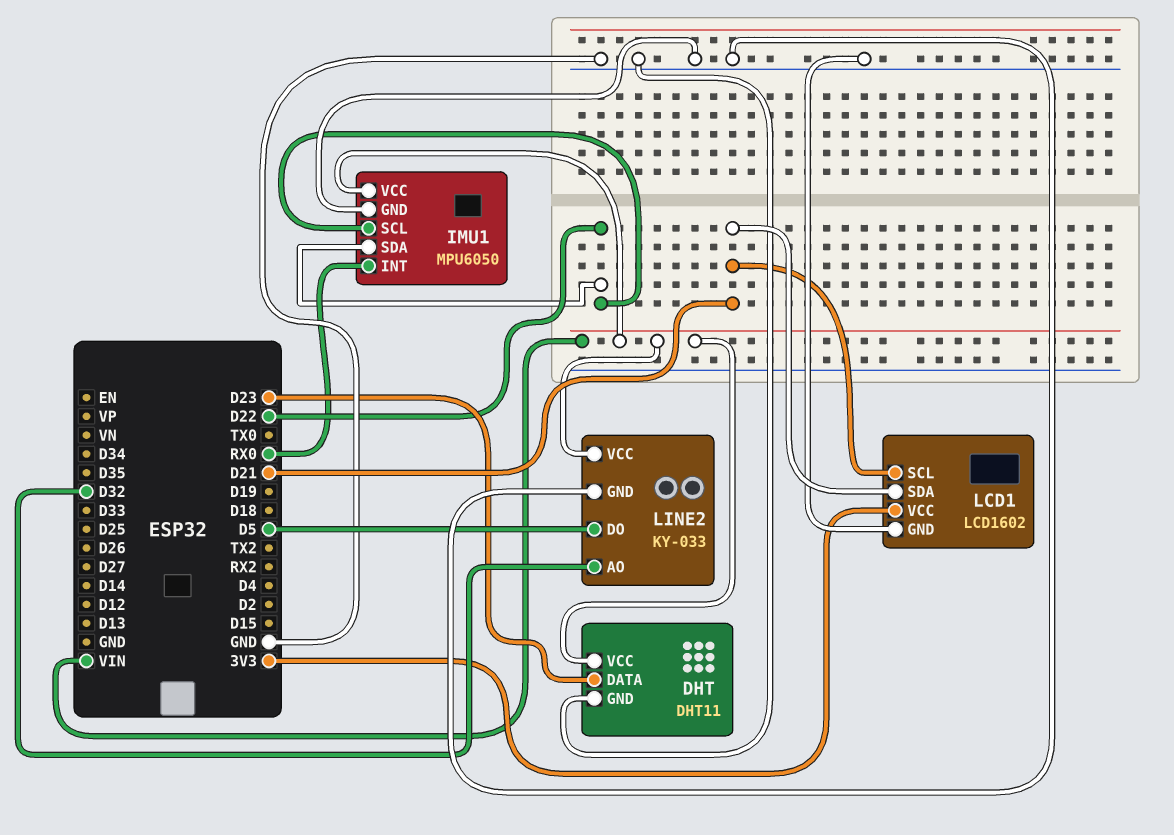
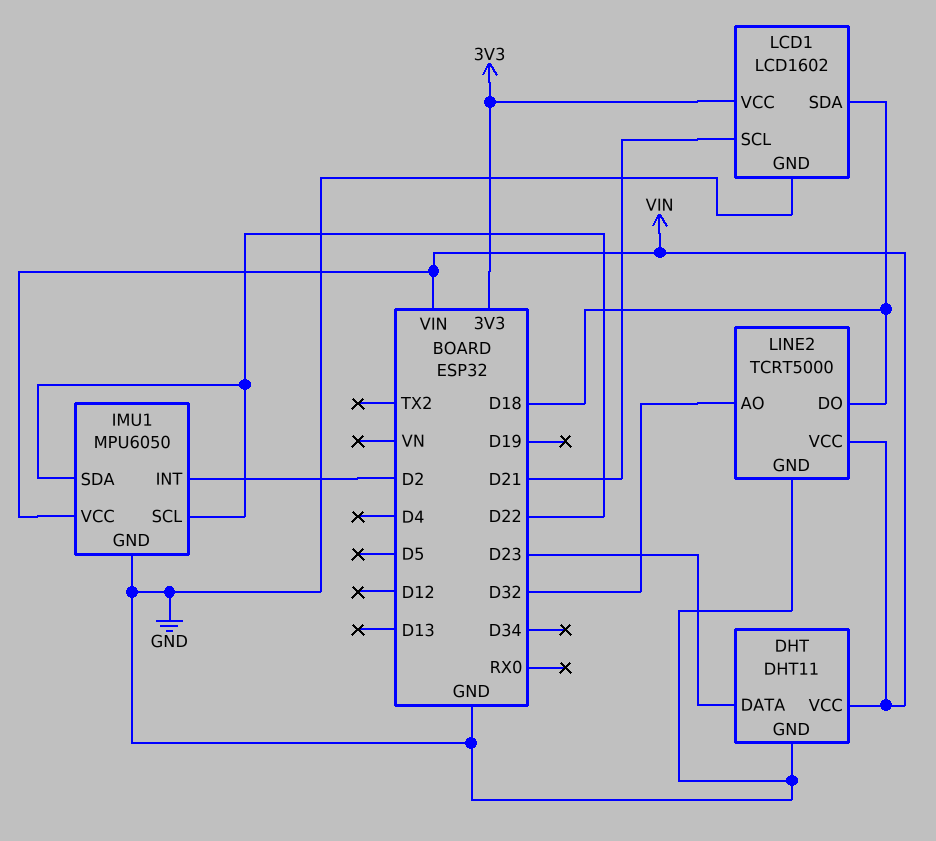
IMU1 pin INT: RX0 -> D2
LCD1 pin SDA: D21 -> D18
LINE2: KY-033 -> TCRT5000
LINE2 pin DO: D5 -> D18

